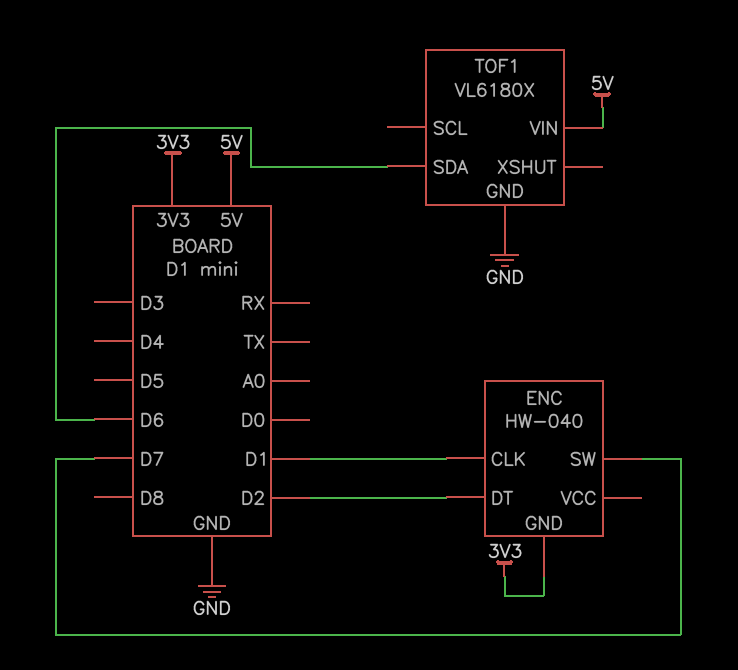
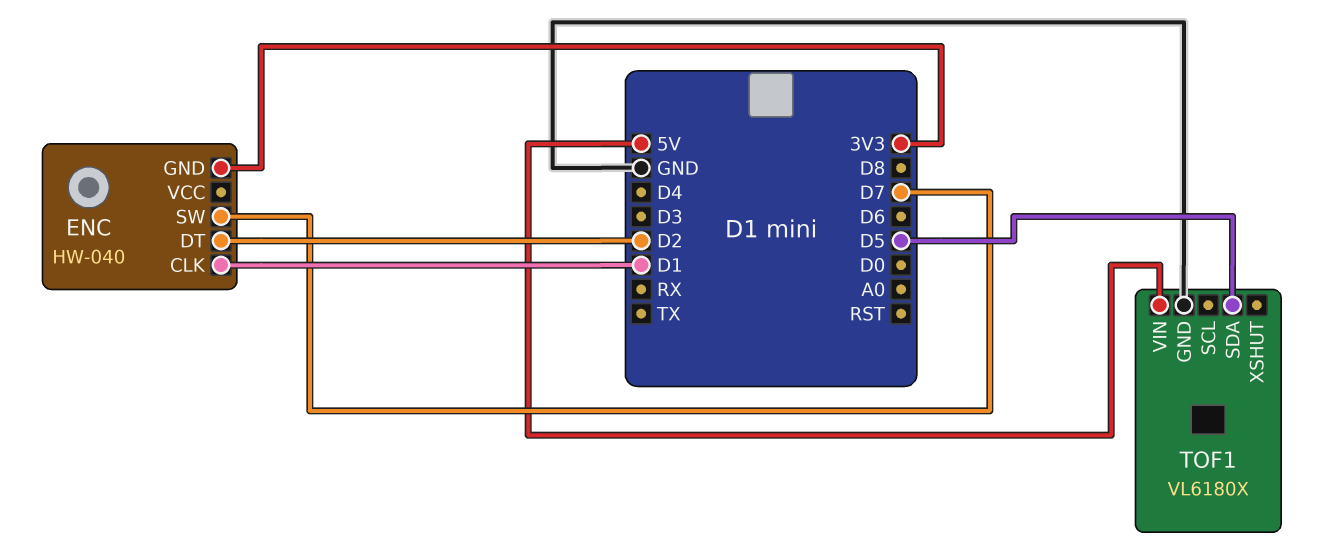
TOF1 pin SDA: D6 -> D5

